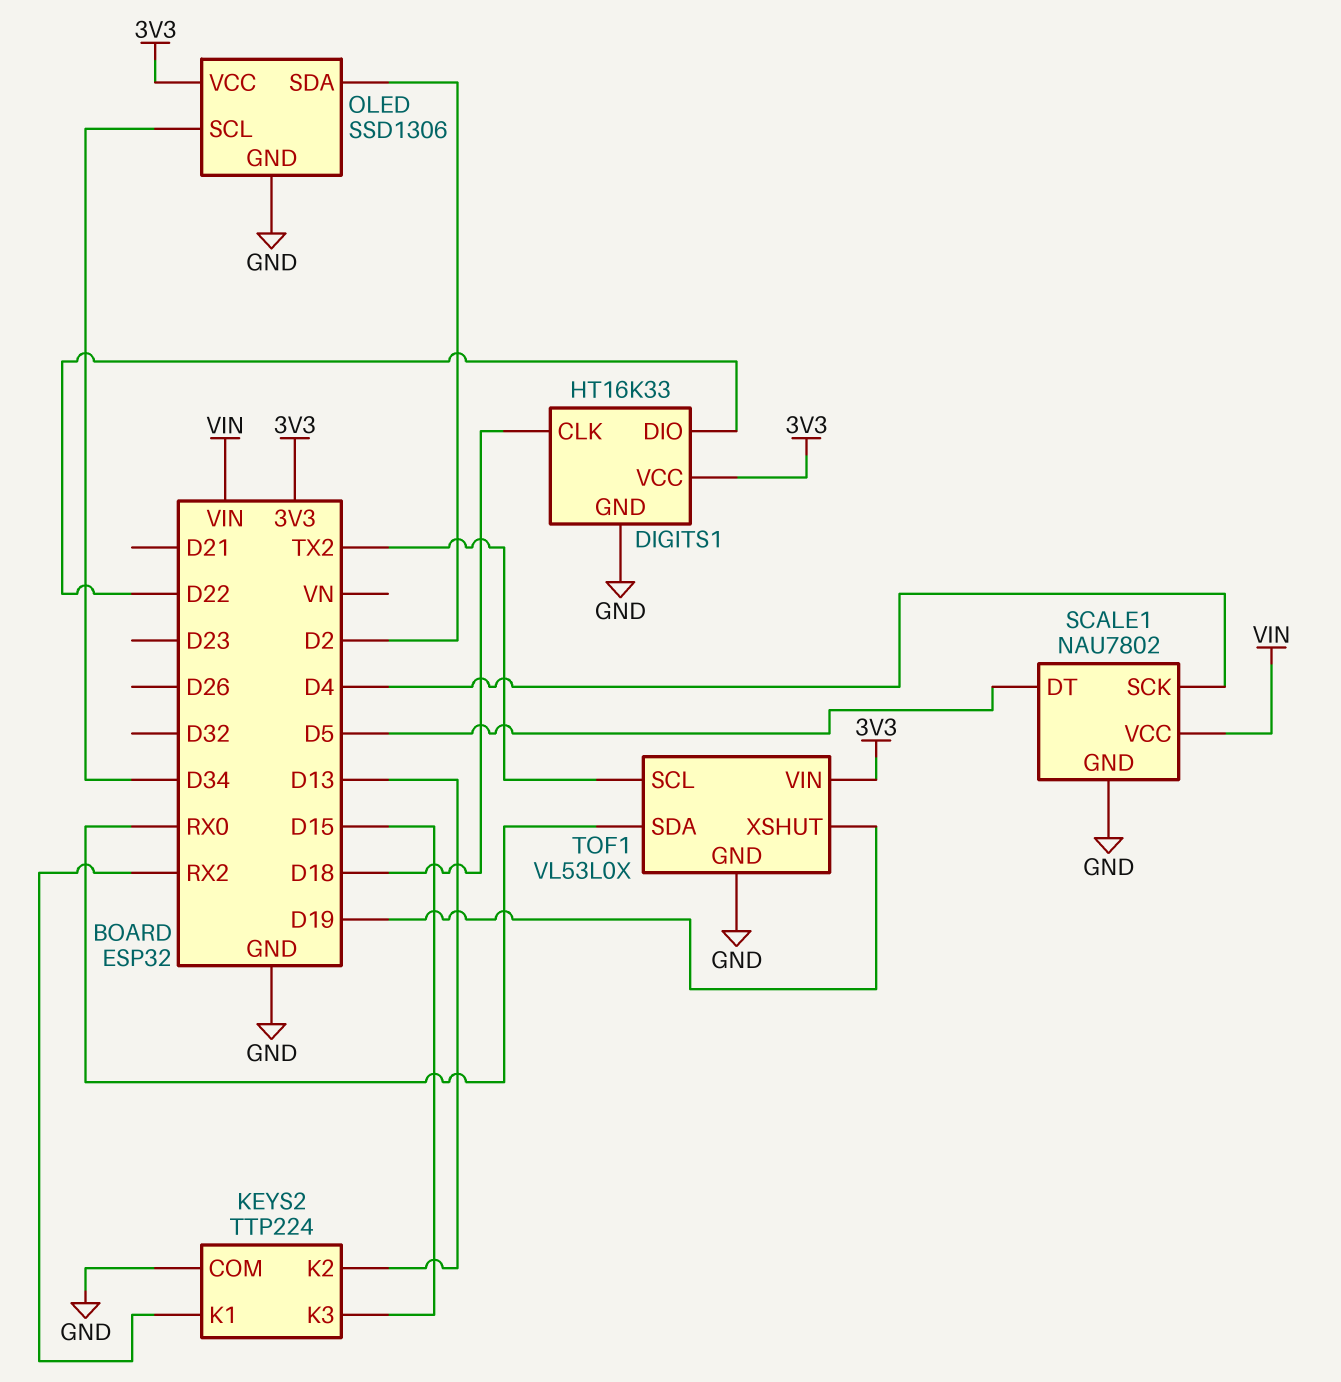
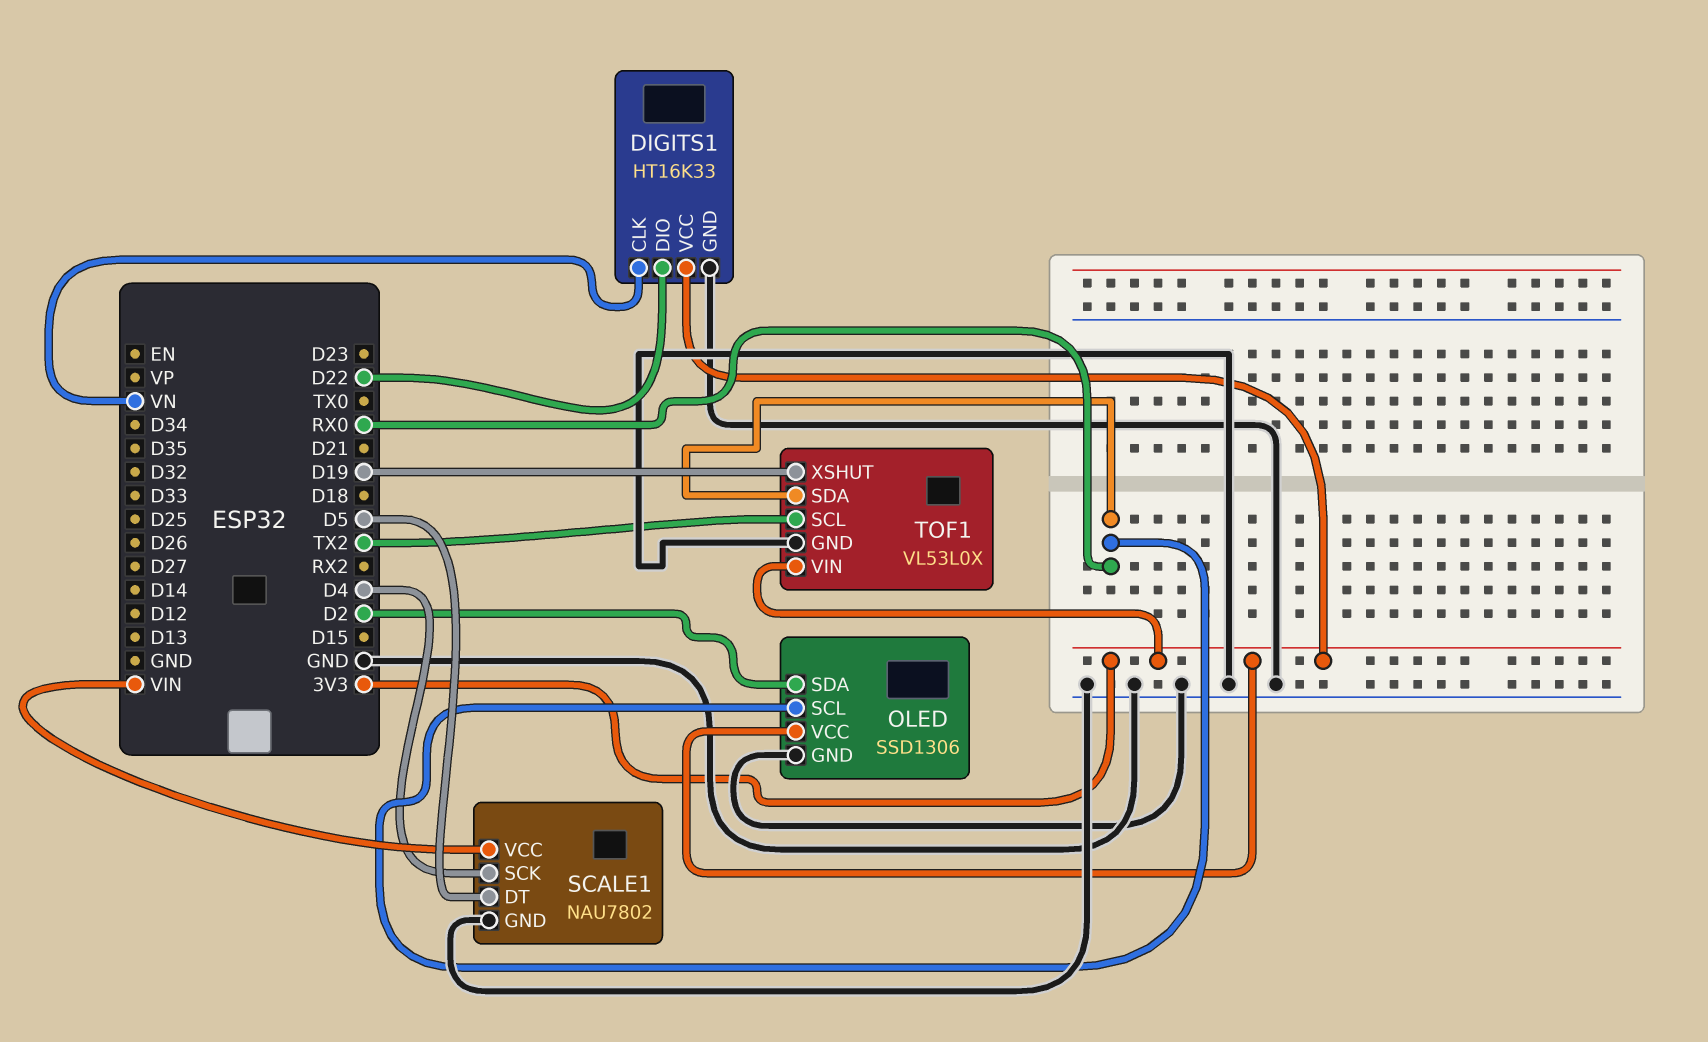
DIGITS1 pin CLK: D18 -> VN
KEYS2: TTP224 -> none
KEYS2 pin COM: GND -> none
KEYS2 pin K1: RX2 -> none
KEYS2 pin K2: D13 -> none
KEYS2 pin K3: D15 -> none
OLED pin SCL: D34 -> RX0

